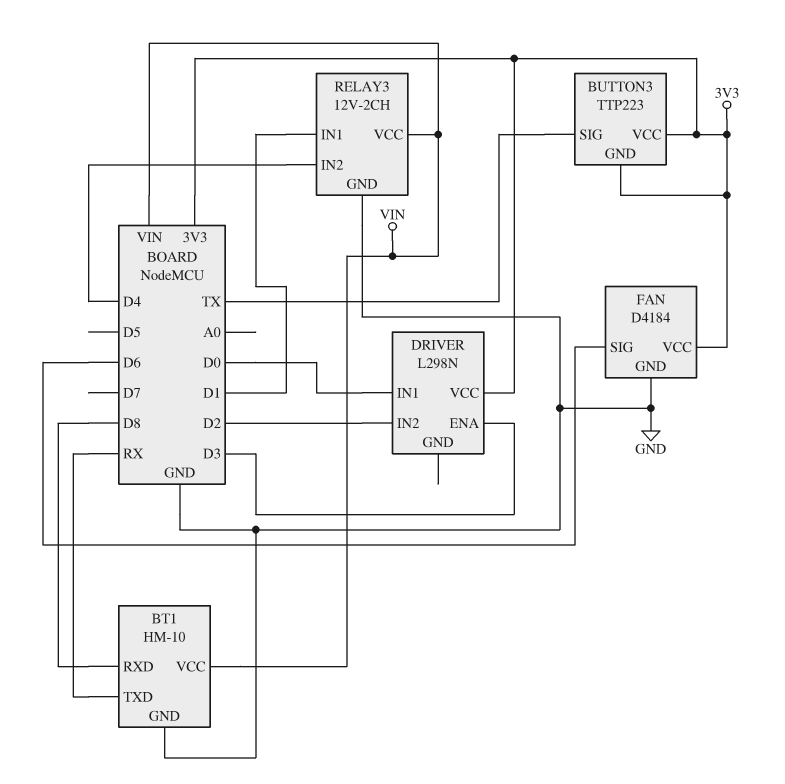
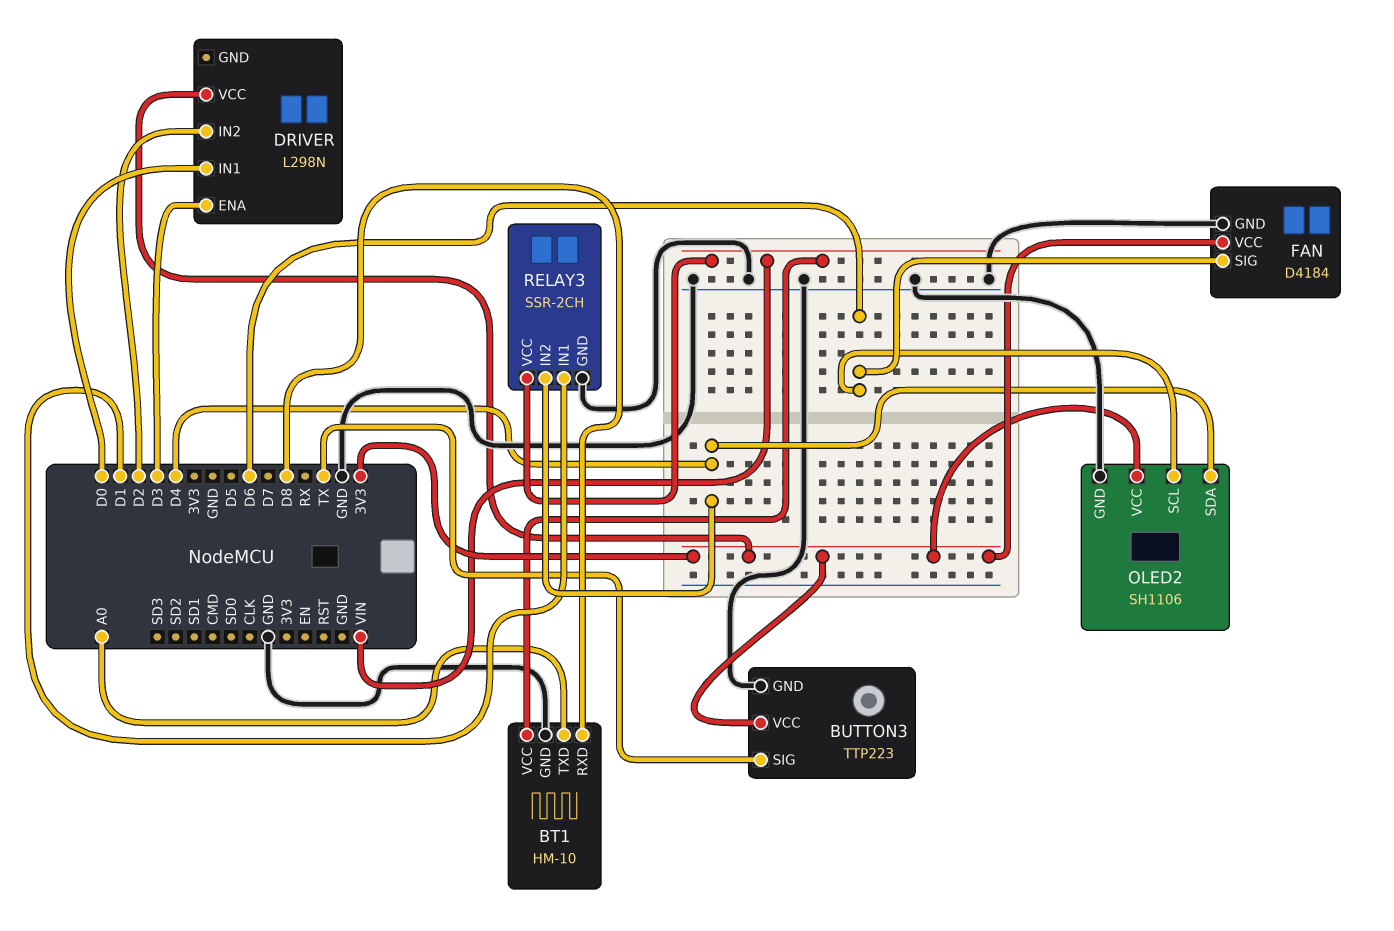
BT1 pin TXD: RX -> A0
BUTTON3 pin GND: 3V3 -> GND
OLED2: none -> SH1106
OLED2 pin GND: none -> GND
OLED2 pin SCL: none -> D6
OLED2 pin SDA: none -> D4
OLED2 pin VCC: none -> 3V3
RELAY3: 12V-2CH -> SSR-2CH

